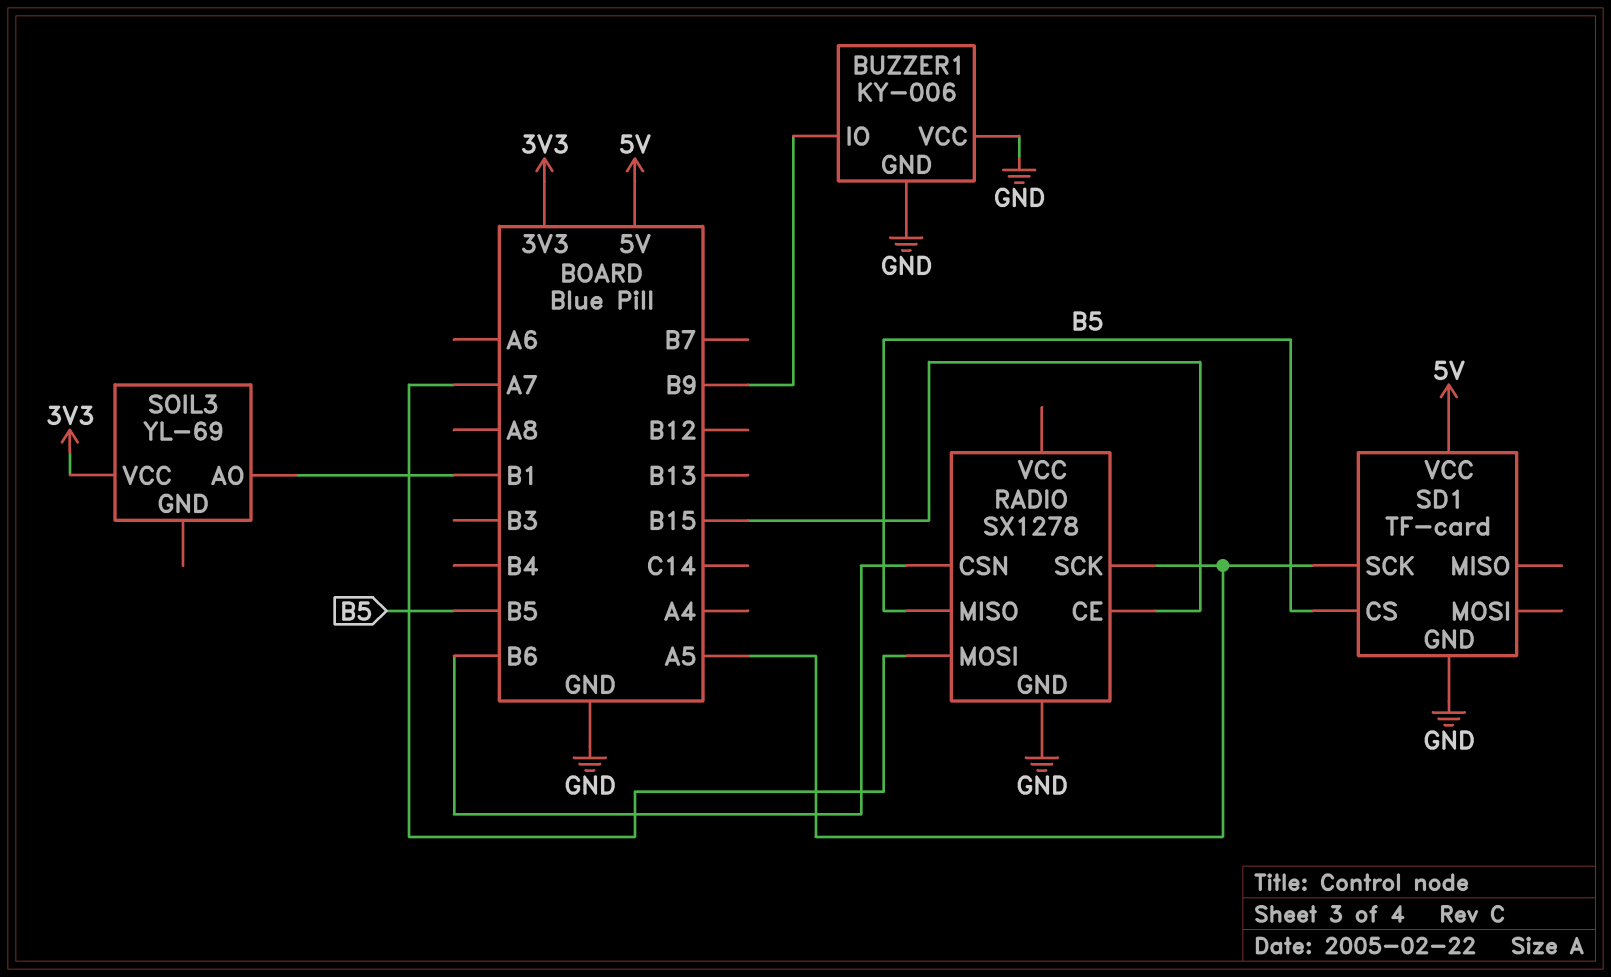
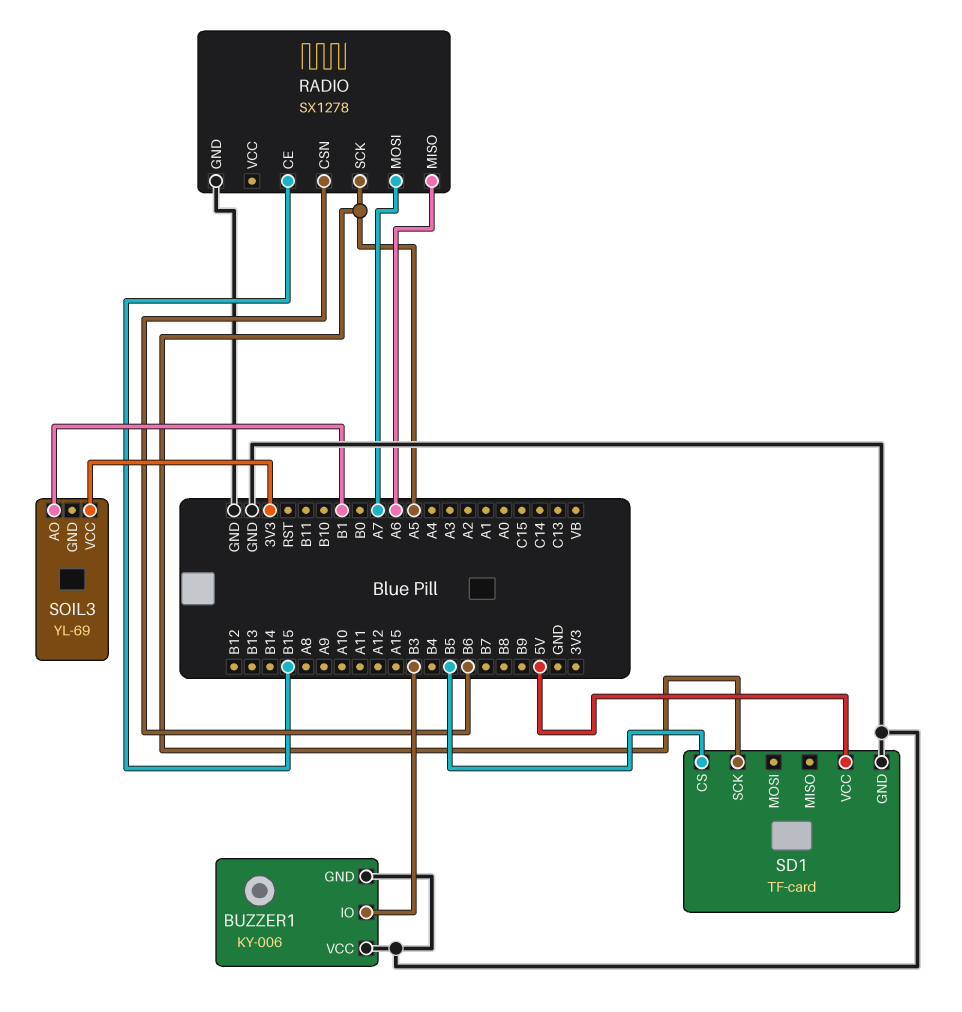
BUZZER1 pin IO: B9 -> B3
RADIO pin MISO: B5 -> A6

